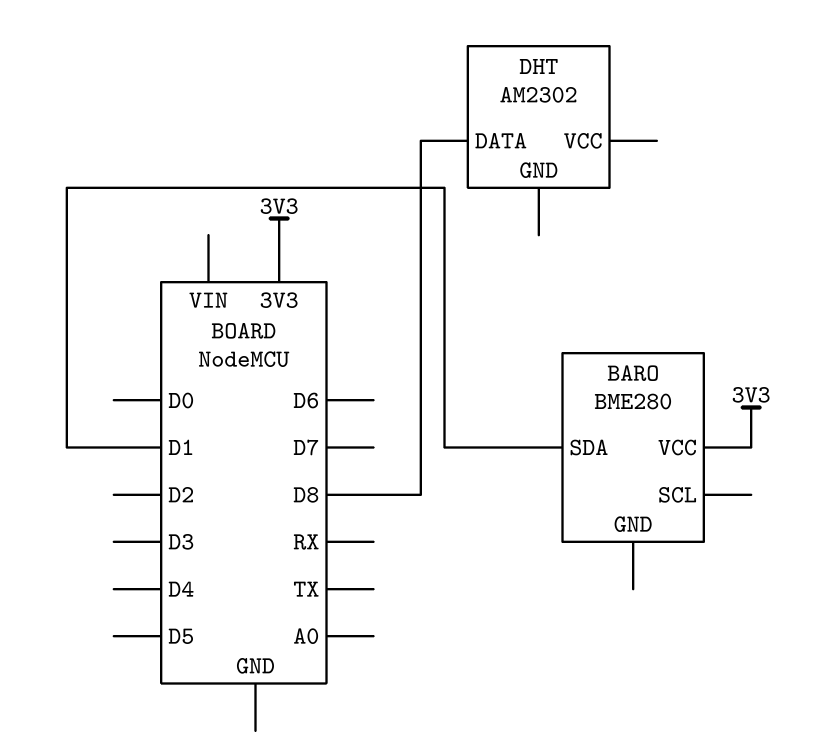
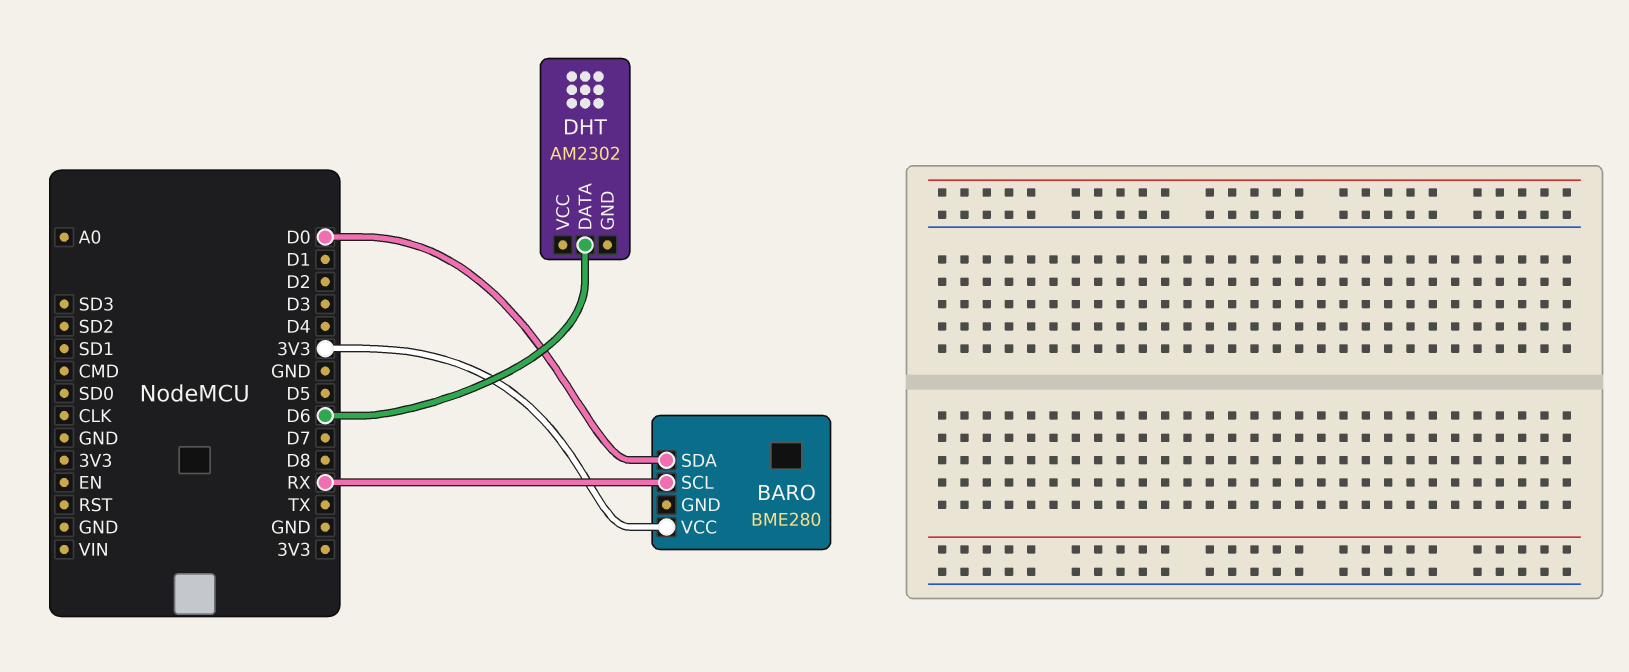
BARO pin SCL: none -> RX
BARO pin SDA: D1 -> D0
DHT pin DATA: D8 -> D6

